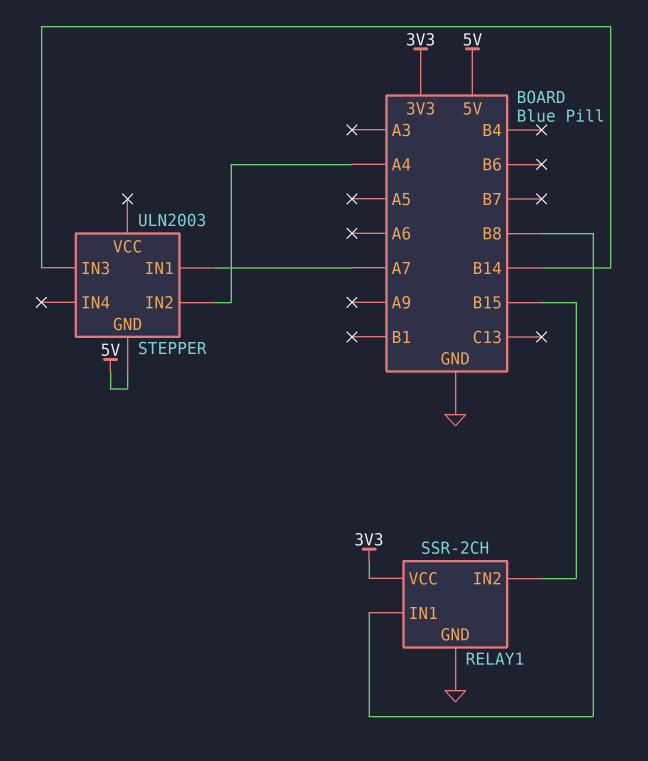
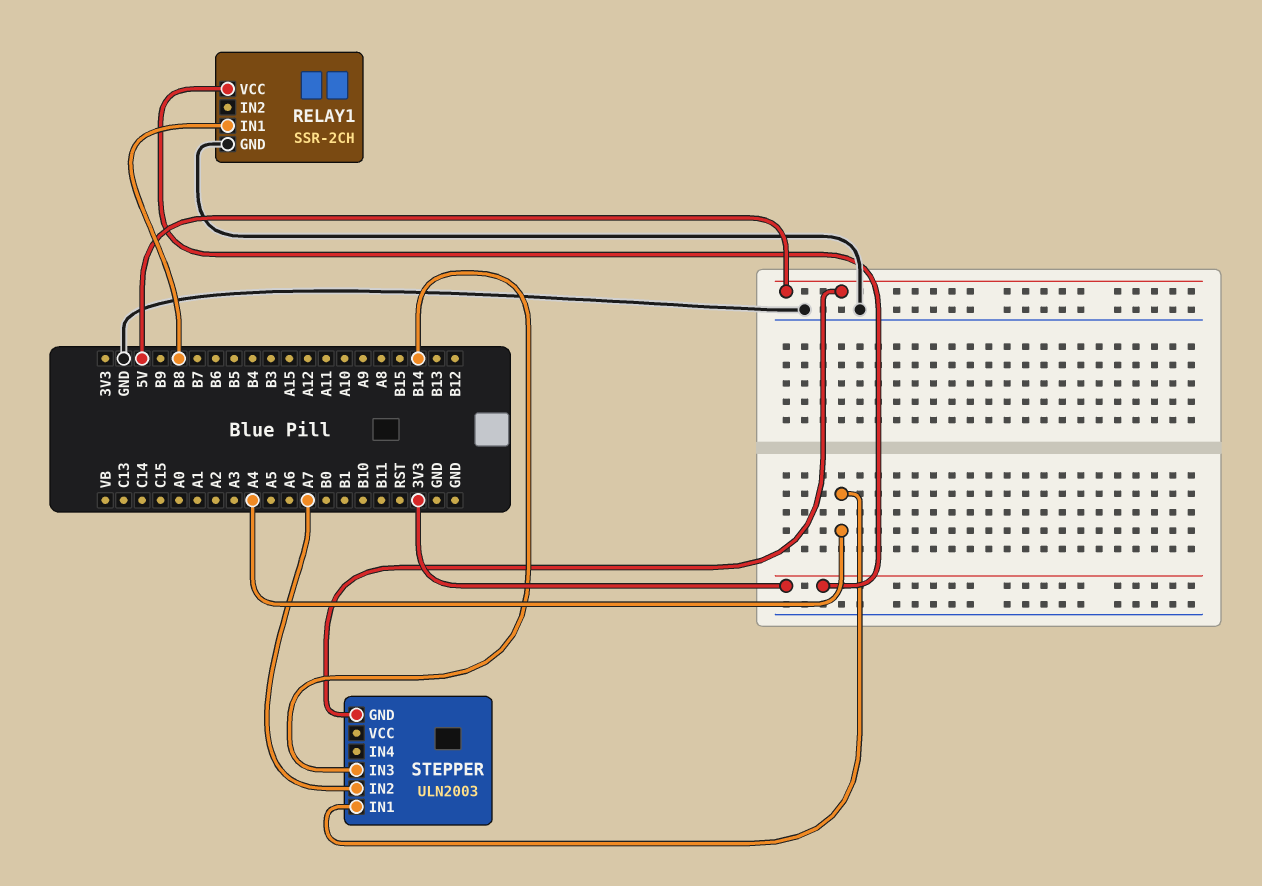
RELAY1 pin IN2: B15 -> none
STEPPER pin IN1: A7 -> A4
STEPPER pin IN2: A4 -> A7

